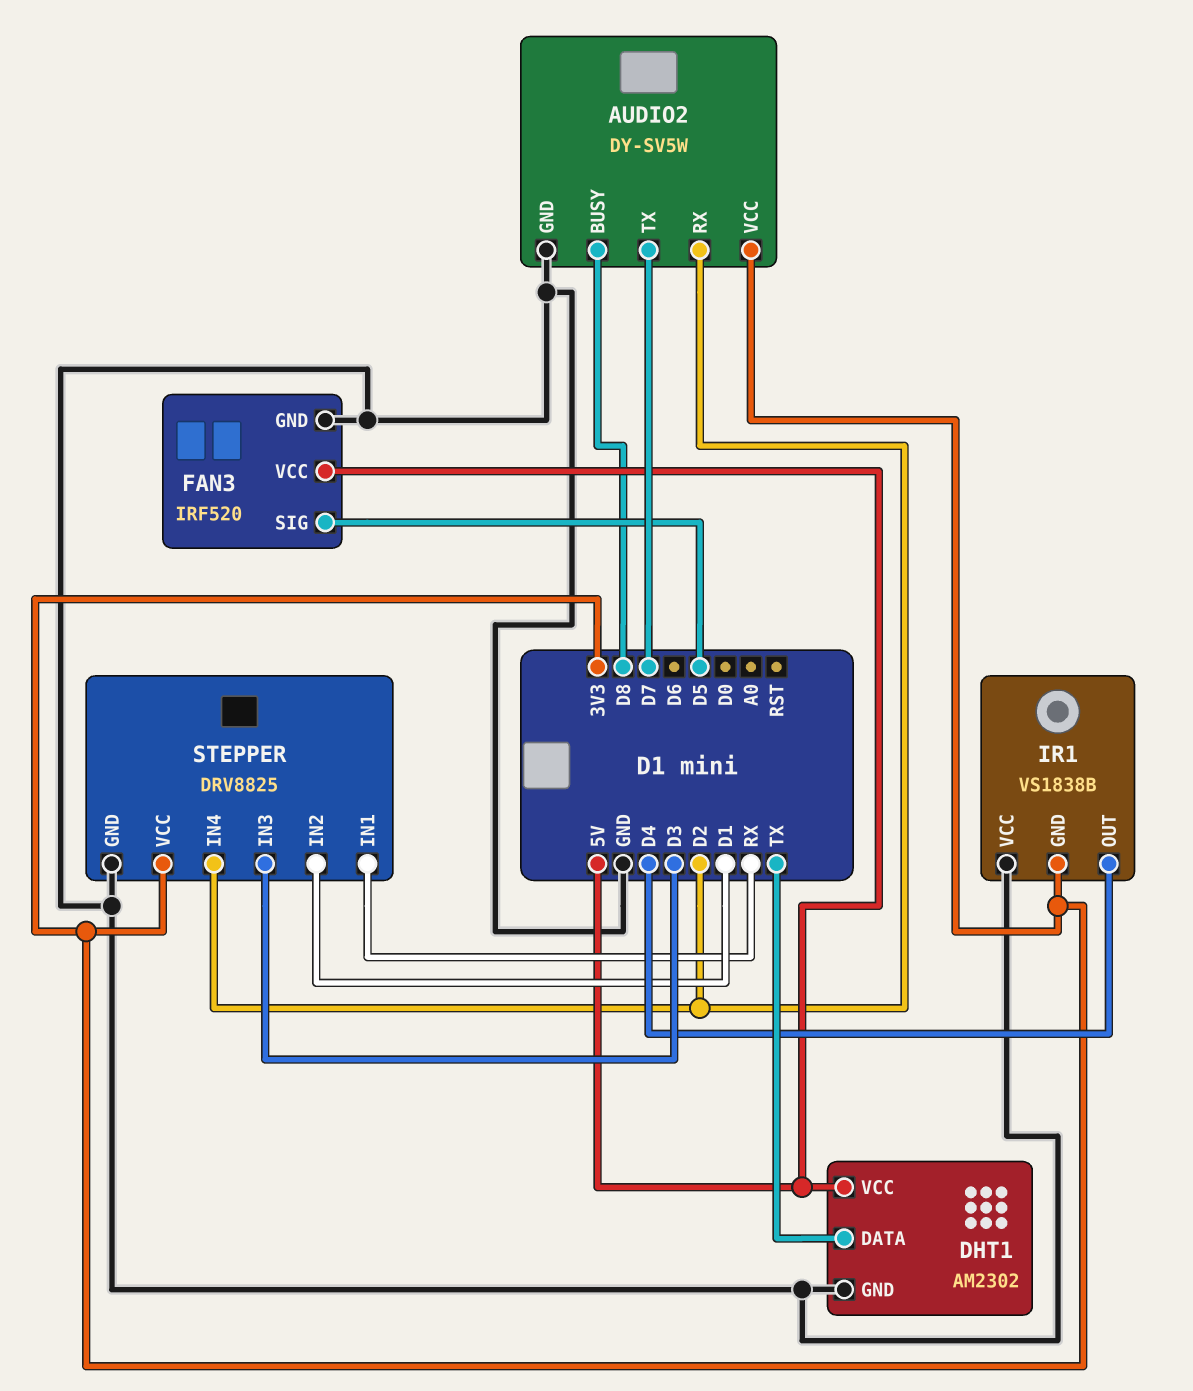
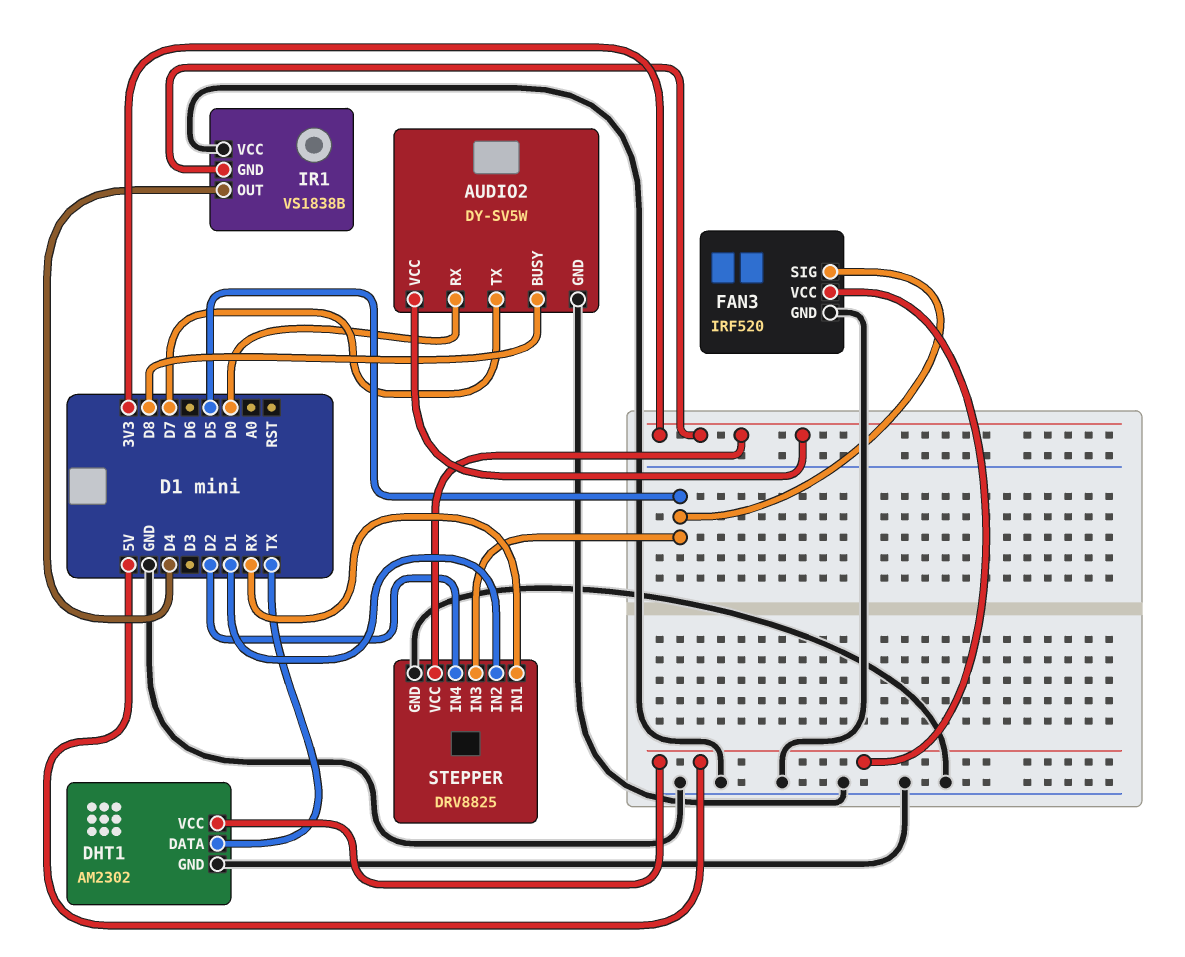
AUDIO2 pin RX: D2 -> D0
STEPPER pin IN3: D3 -> D5

